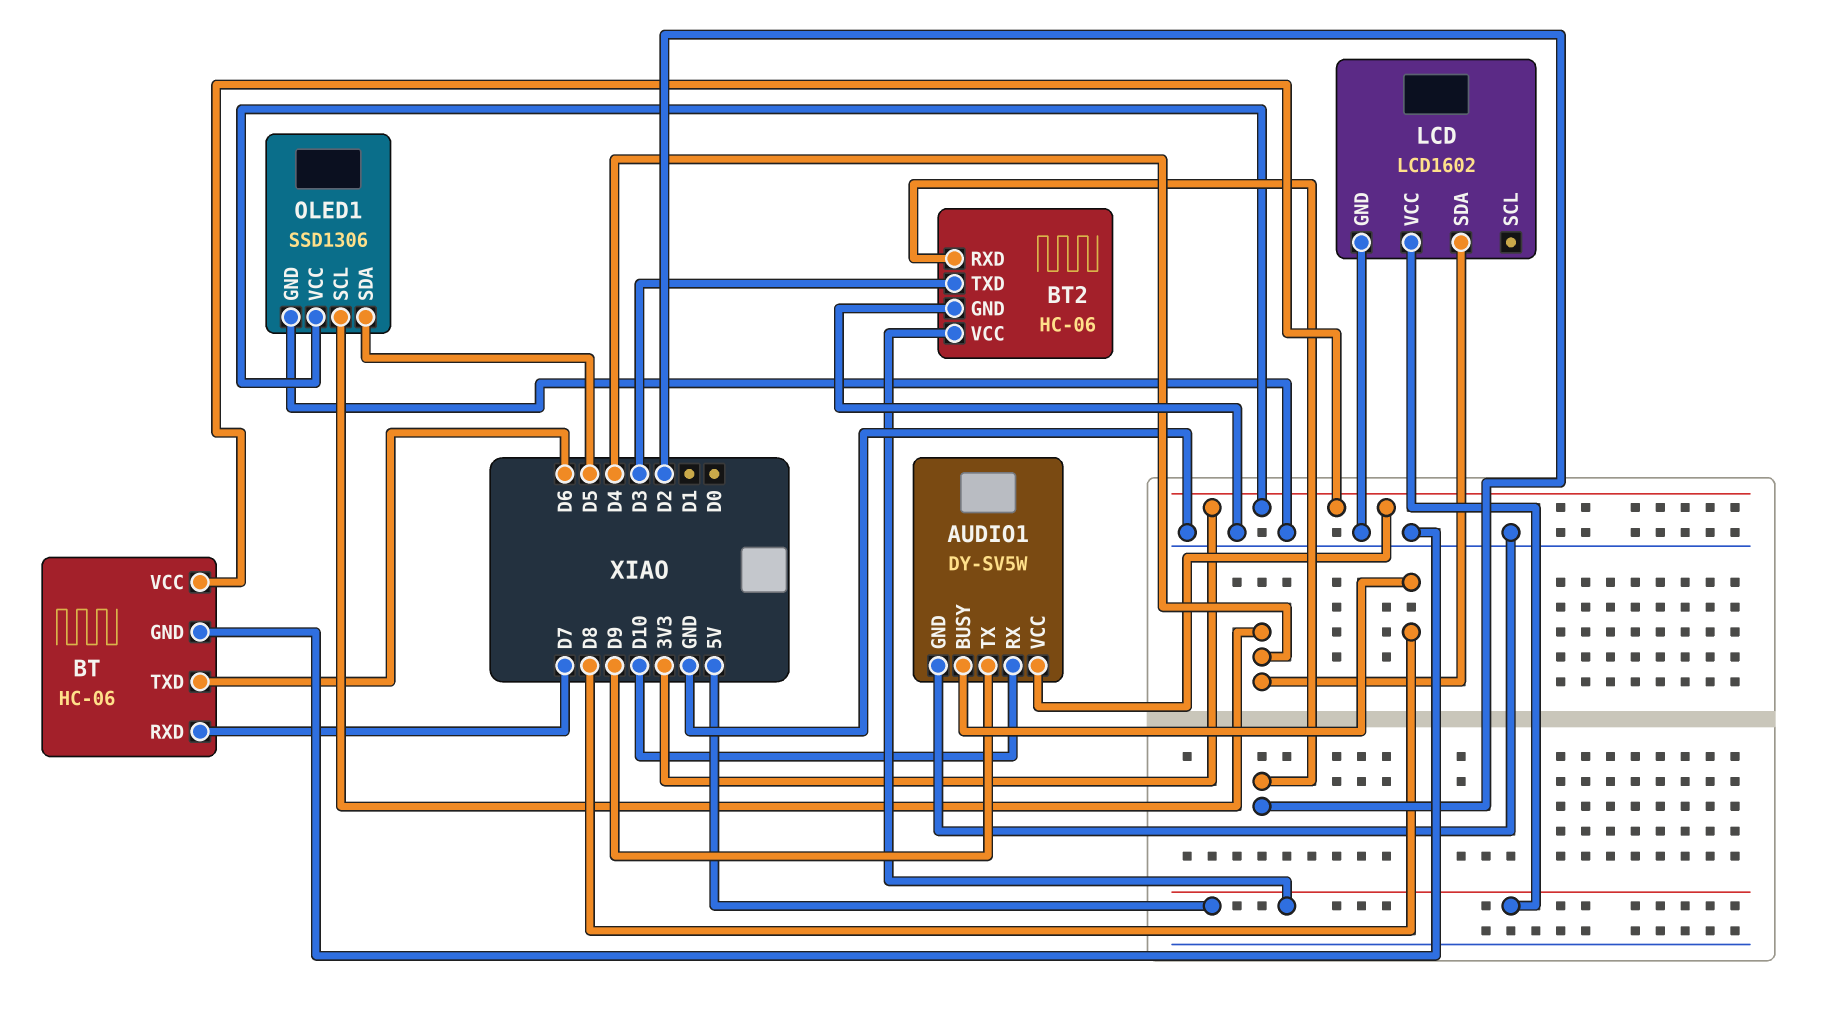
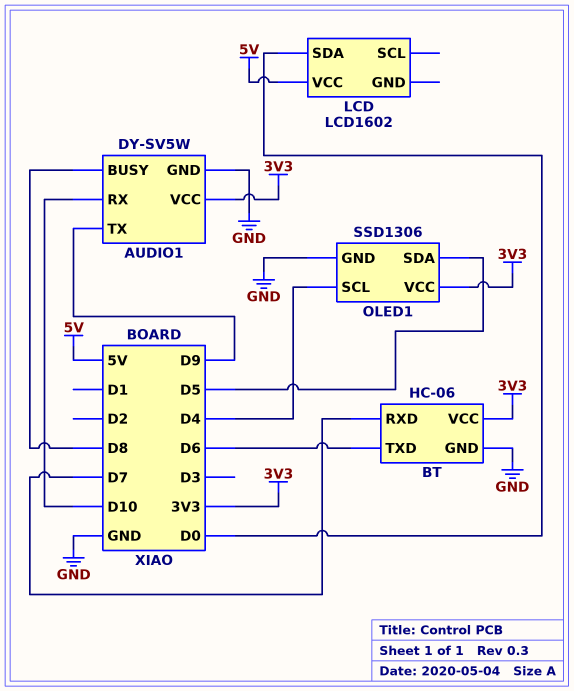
BT2: HC-06 -> none
BT2 pin GND: GND -> none
BT2 pin RXD: D2 -> none
BT2 pin TXD: D3 -> none
BT2 pin VCC: 5V -> none
LCD pin GND: GND -> none
LCD pin SDA: D4 -> D0

